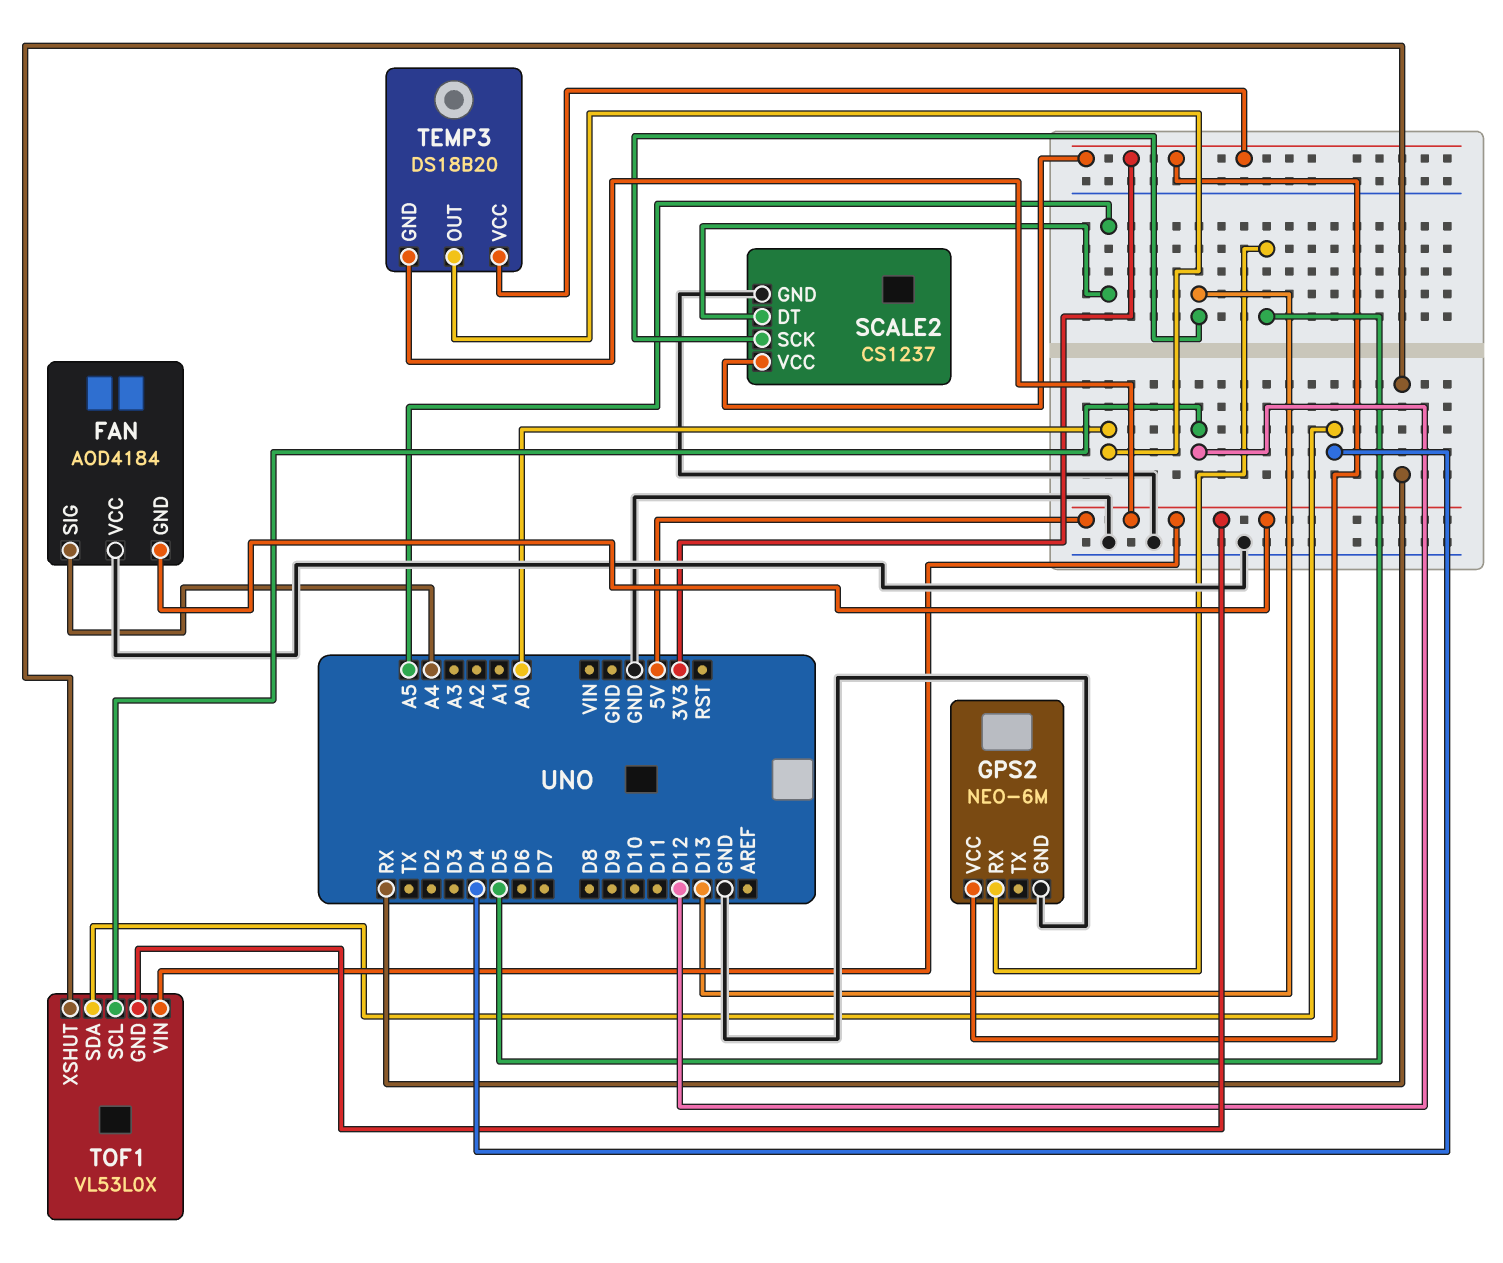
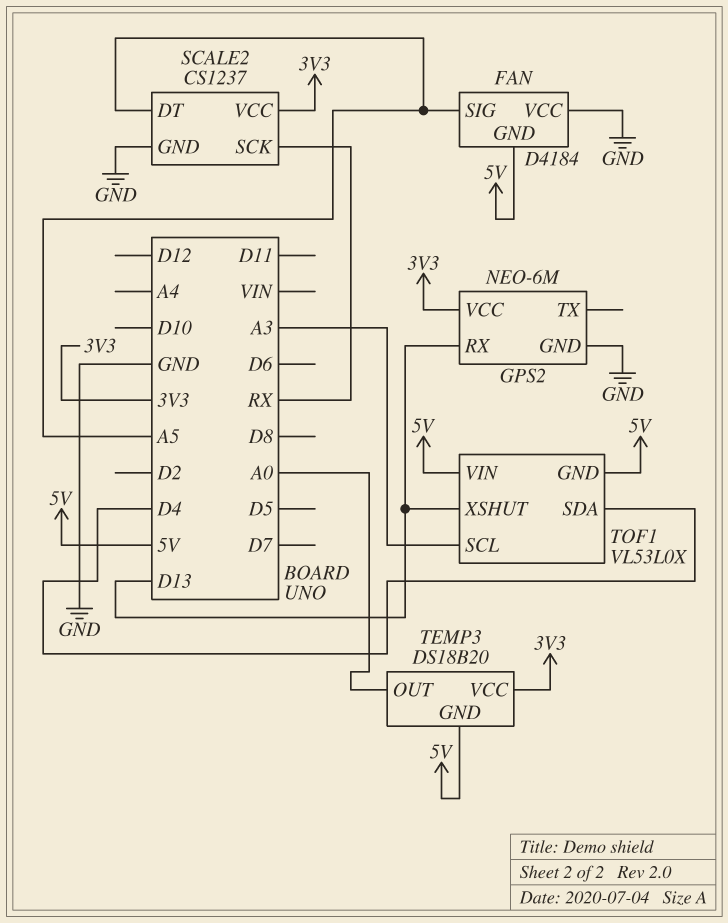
FAN: AOD4184 -> D4184
FAN pin SIG: A4 -> A5
GPS2 pin RX: D5 -> D13
SCALE2 pin SCK: D13 -> RX
TOF1 pin SCL: D12 -> A3
TOF1 pin XSHUT: RX -> D13

